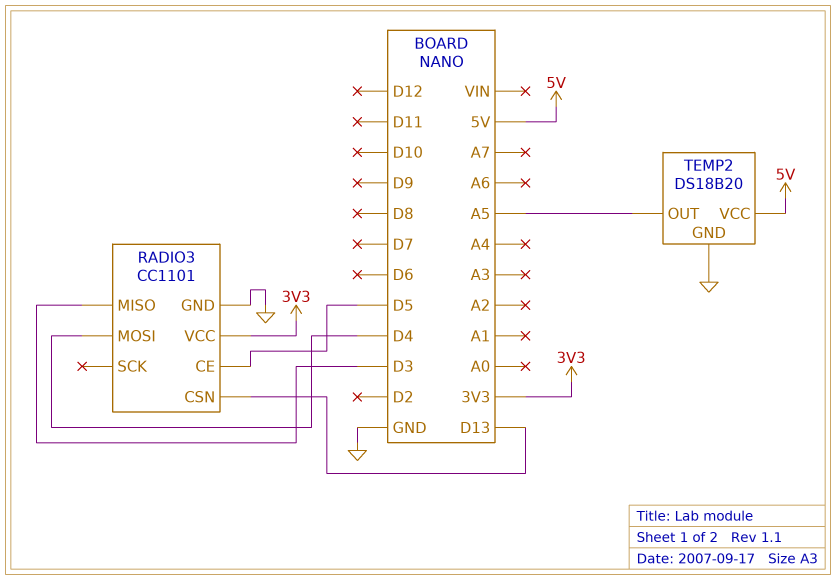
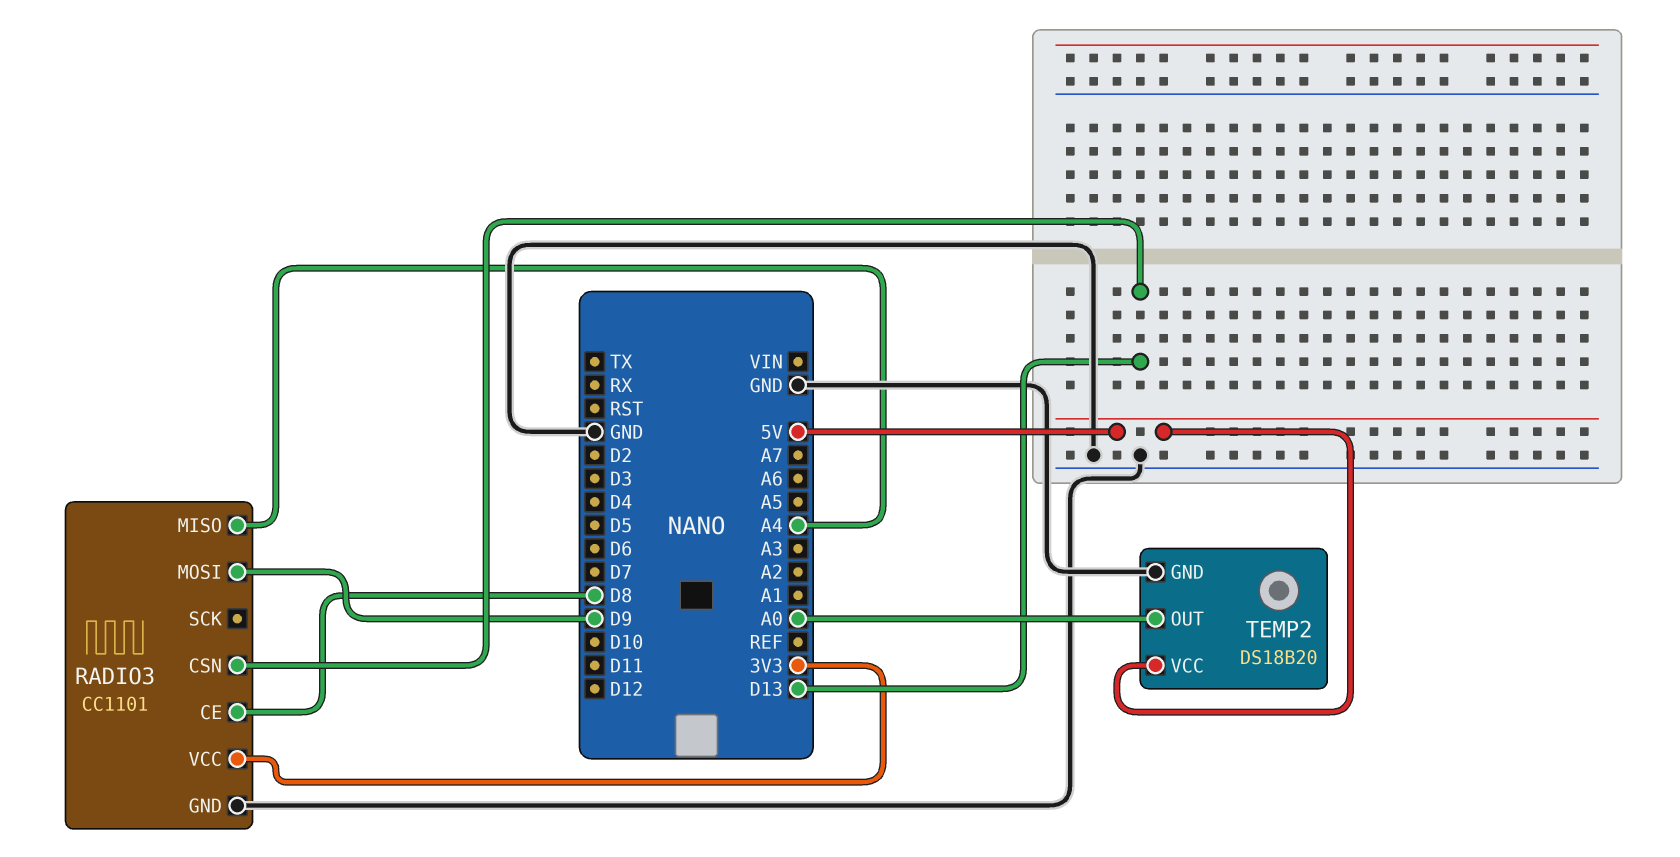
RADIO3 pin CE: D5 -> D8
RADIO3 pin MISO: D3 -> A4
RADIO3 pin MOSI: D4 -> D9
TEMP2 pin OUT: A5 -> A0

